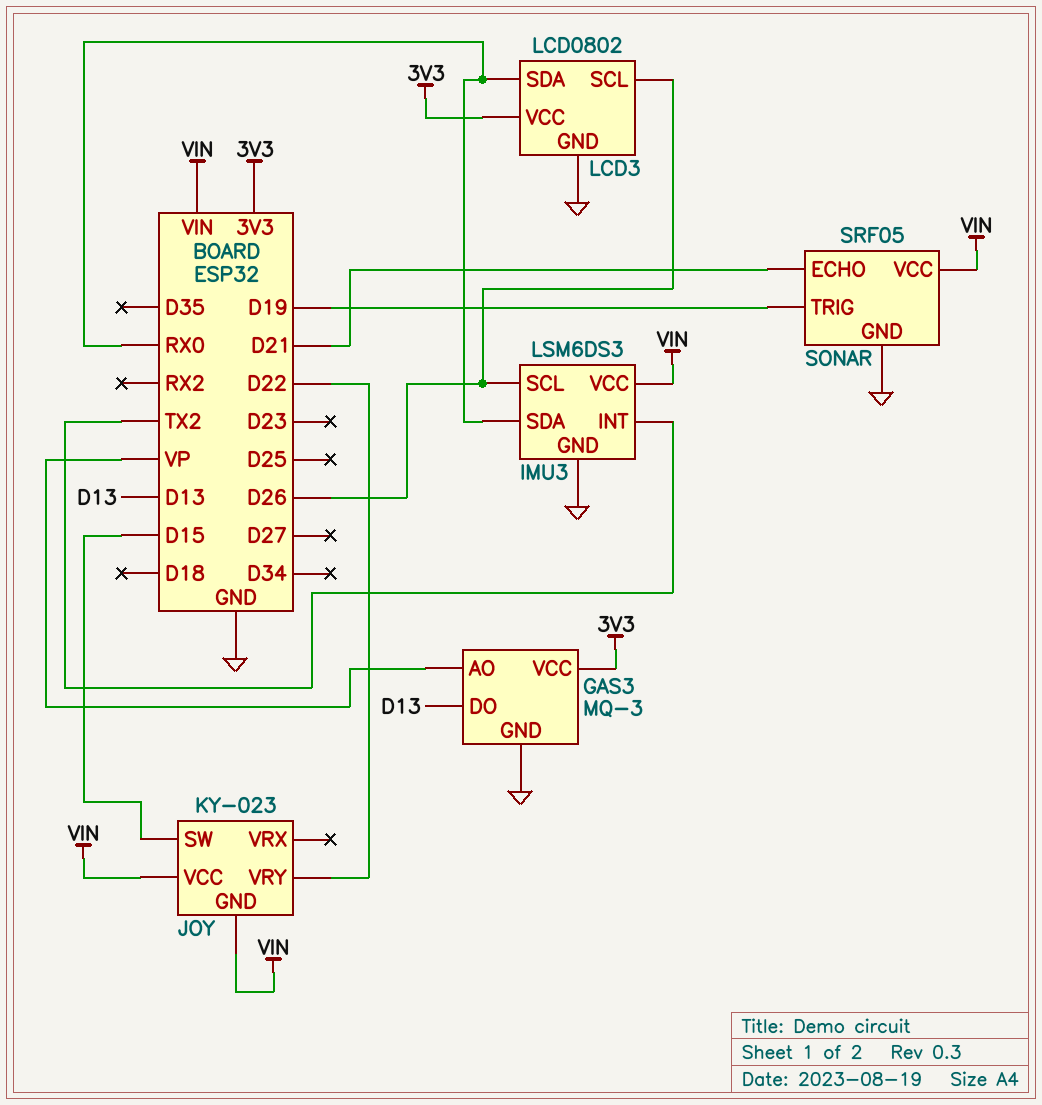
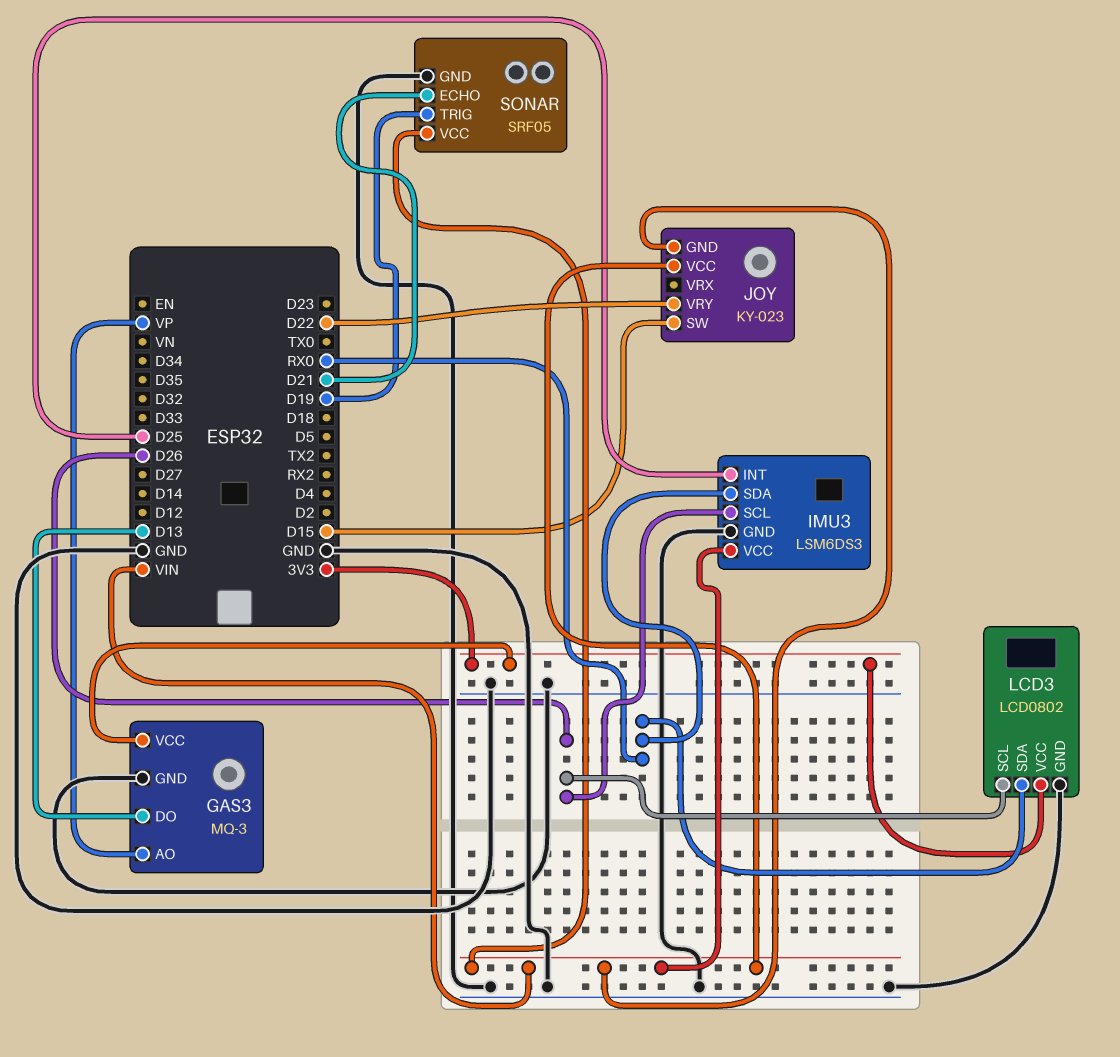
IMU3 pin INT: TX2 -> D25

